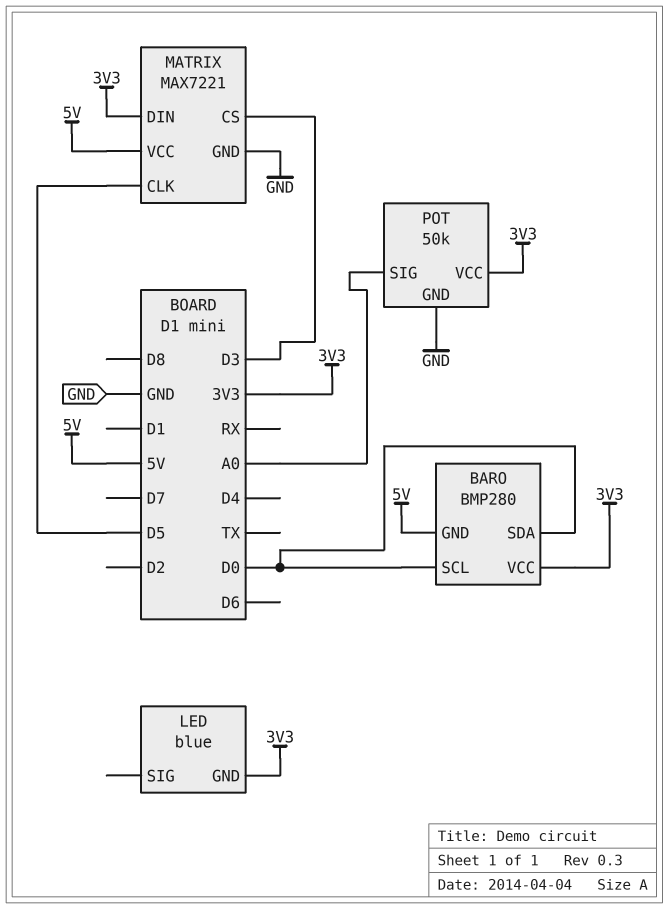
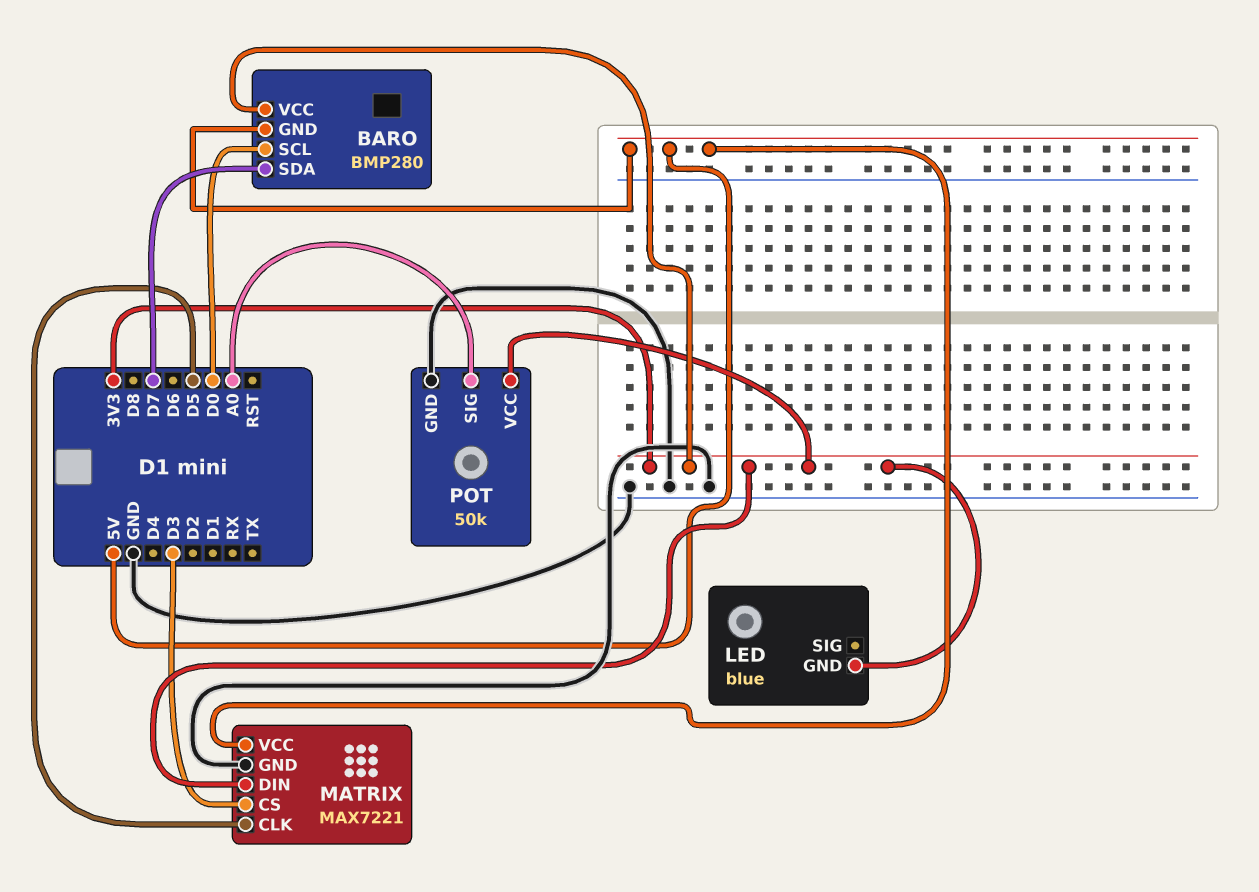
BARO pin SDA: D0 -> D7

